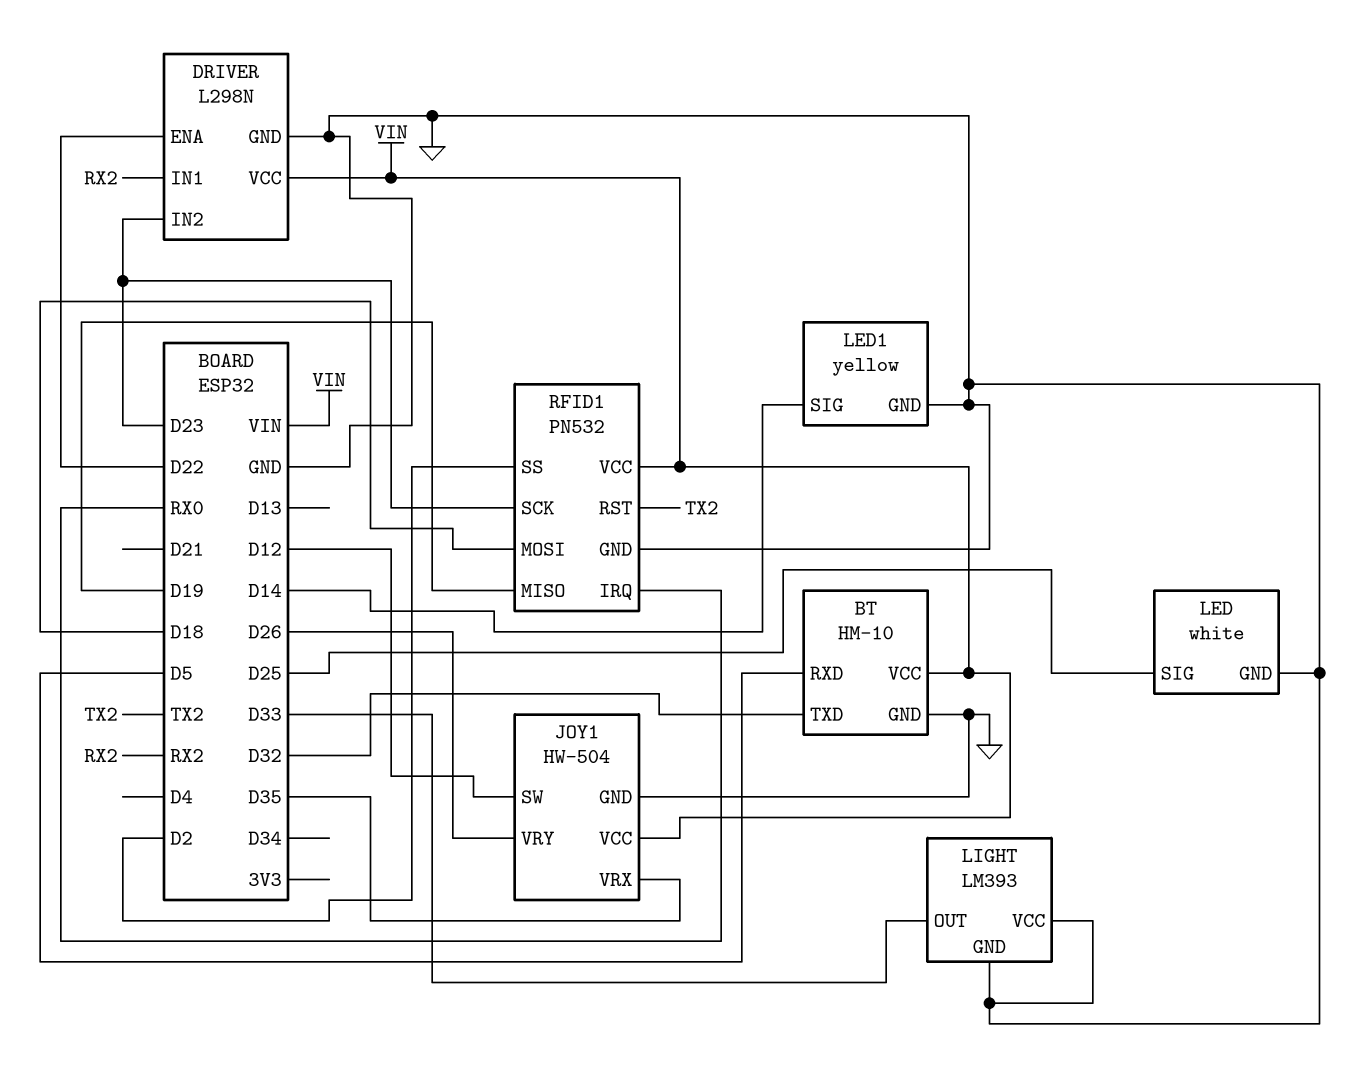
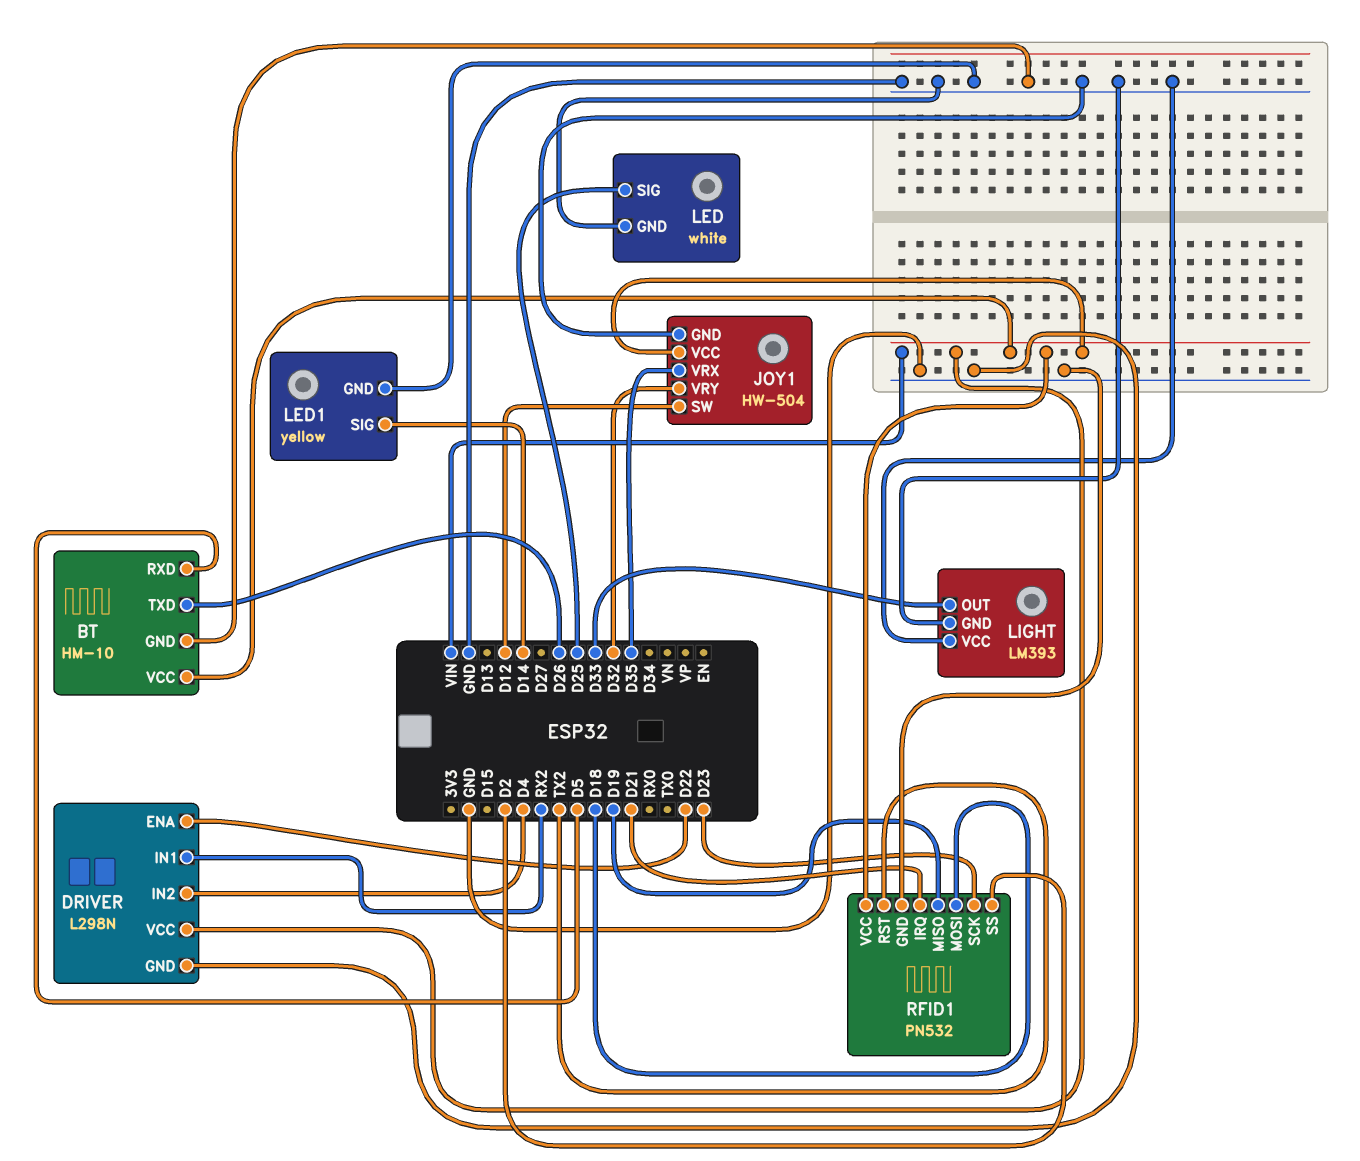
BT pin TXD: D32 -> D26
DRIVER pin IN2: D23 -> D4
JOY1 pin VRY: D26 -> D32
RFID1 pin IRQ: RX0 -> D21

